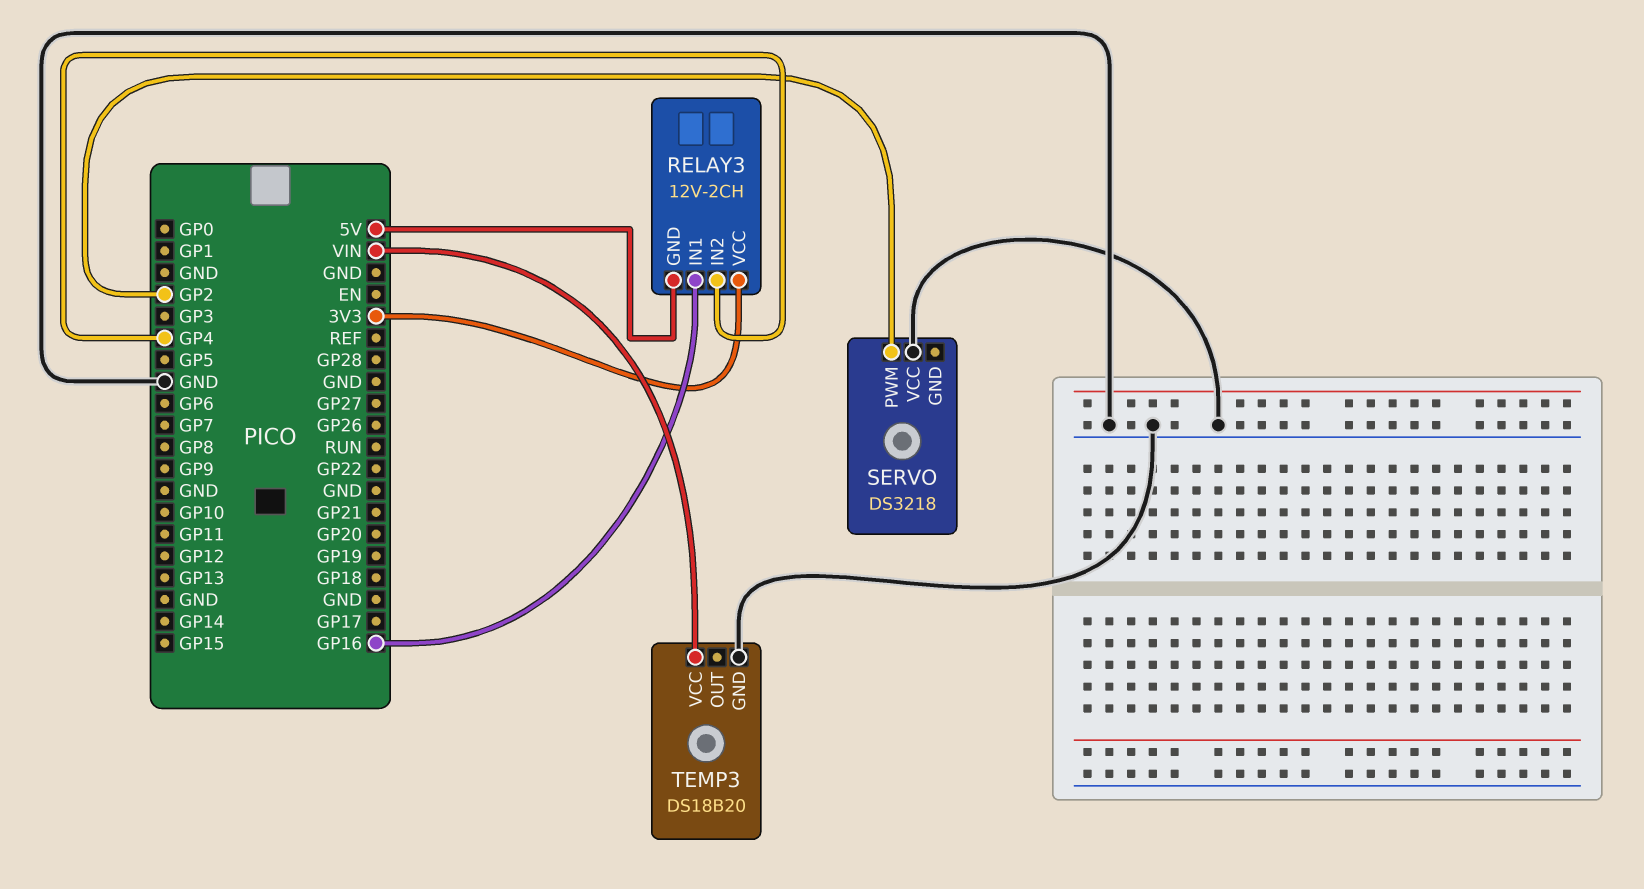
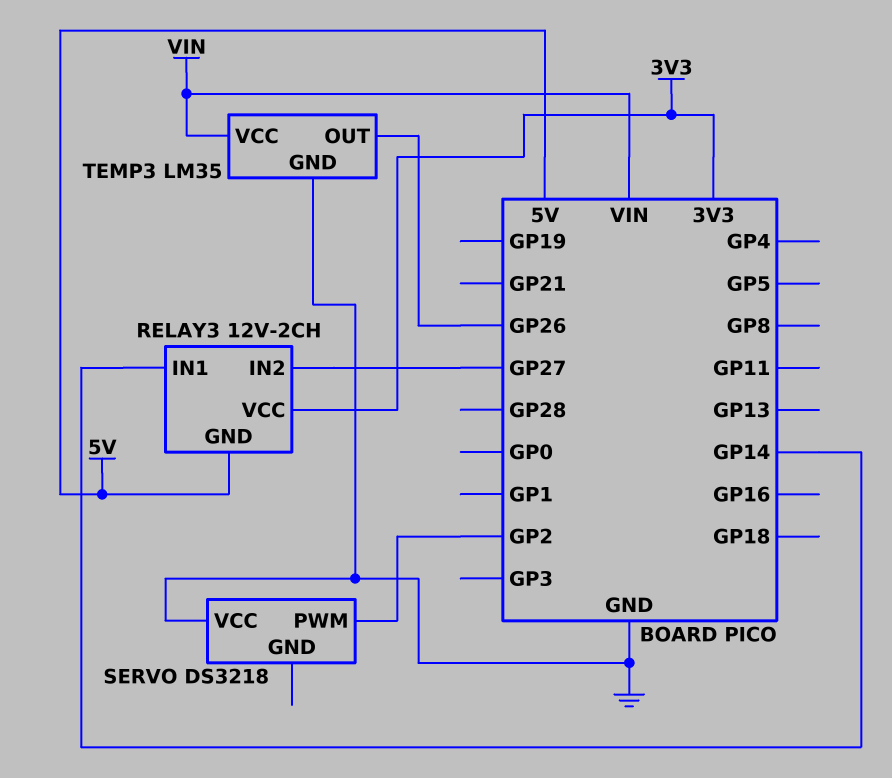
RELAY3 pin IN1: GP16 -> GP14
RELAY3 pin IN2: GP4 -> GP27
TEMP3: DS18B20 -> LM35
TEMP3 pin OUT: none -> GP26

